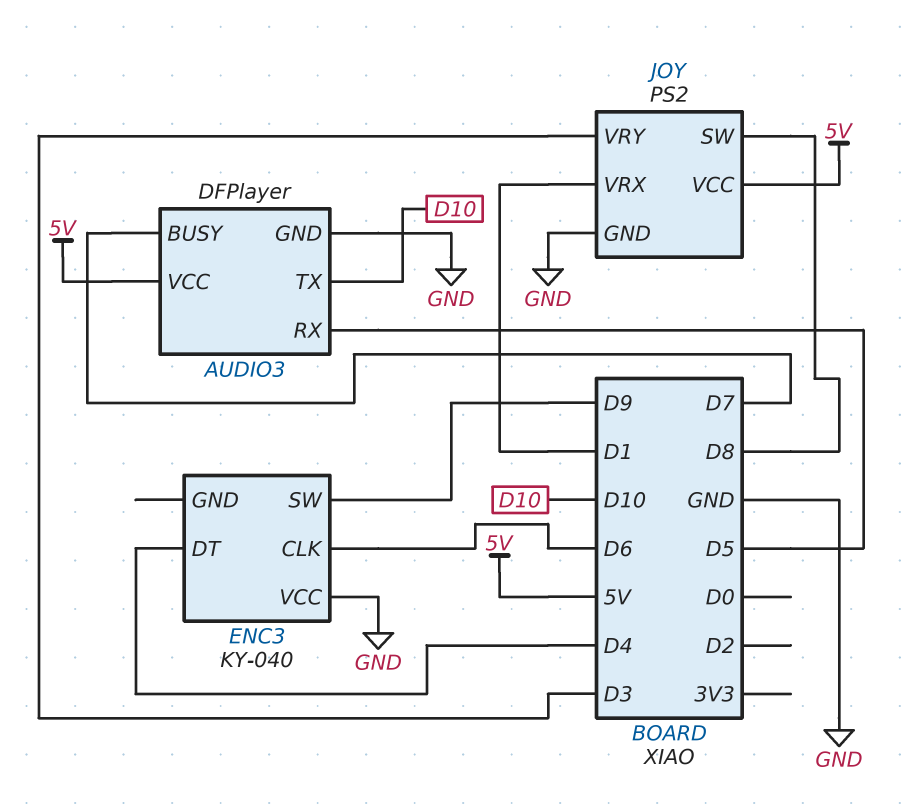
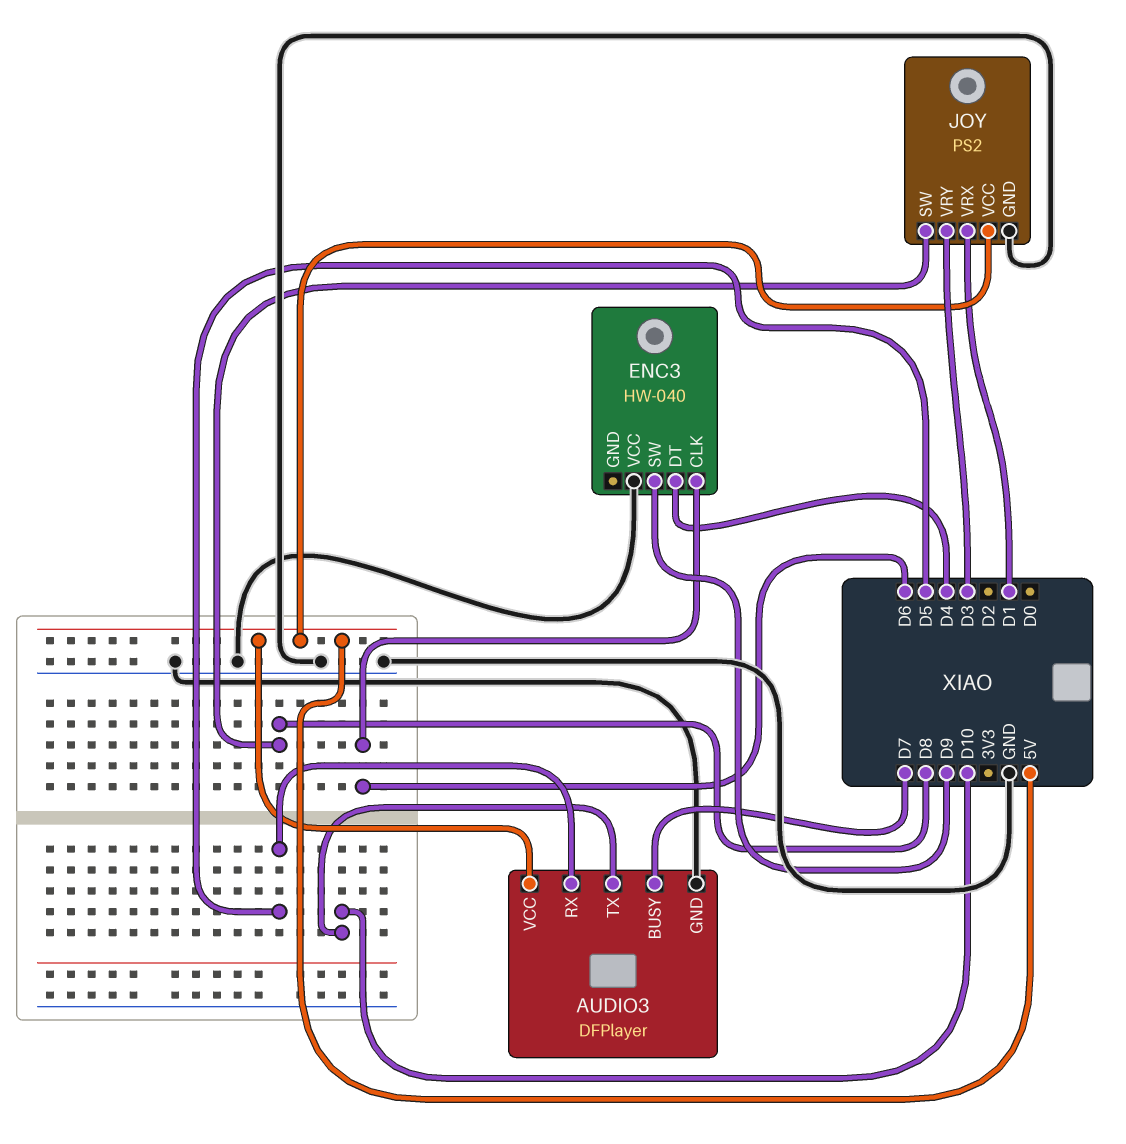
ENC3: KY-040 -> HW-040

